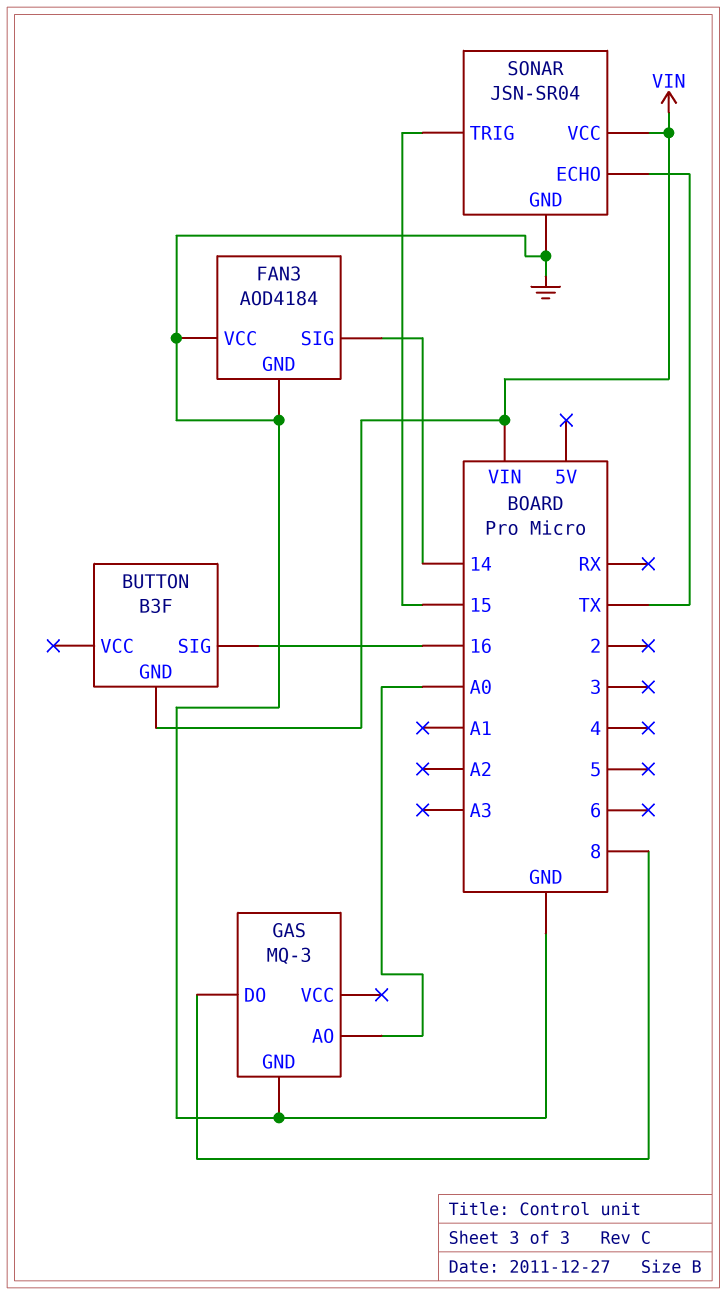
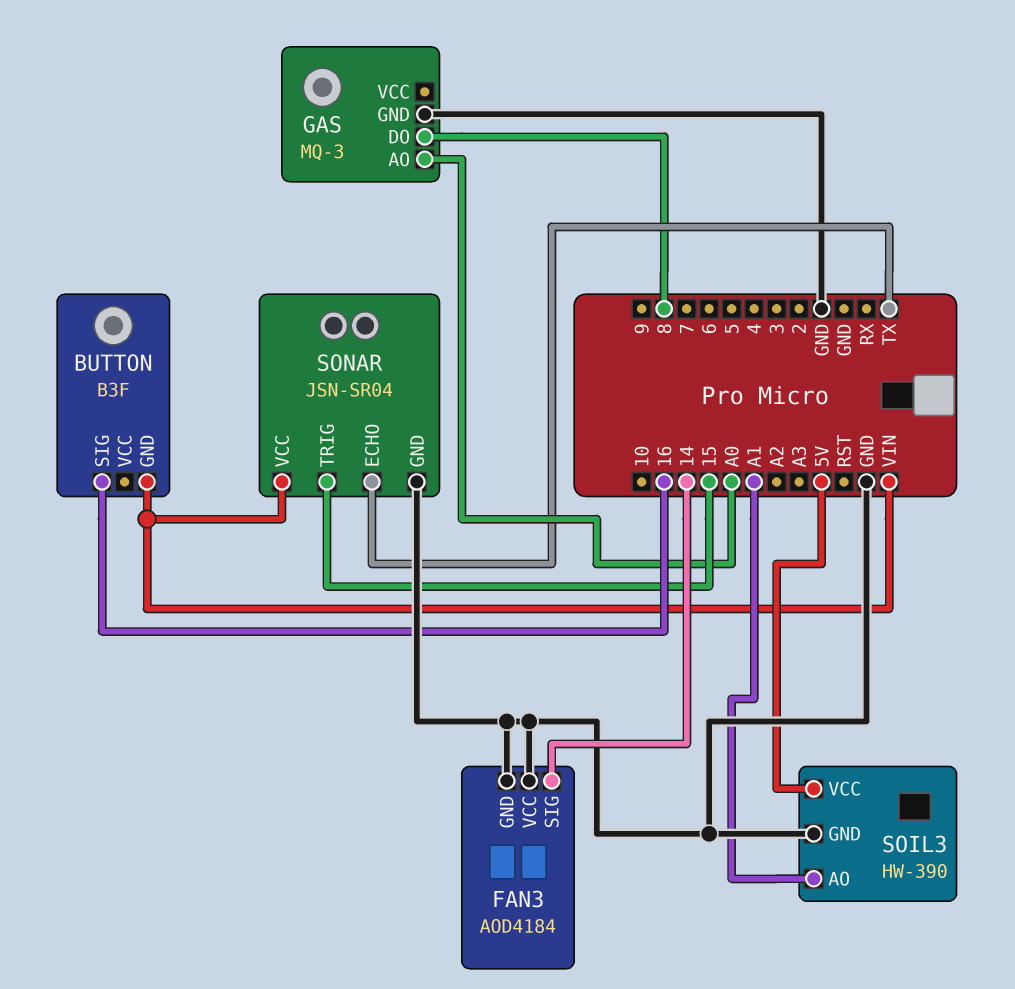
SOIL3: none -> HW-390
SOIL3 pin AO: none -> A1
SOIL3 pin GND: none -> GND
SOIL3 pin VCC: none -> 5V

